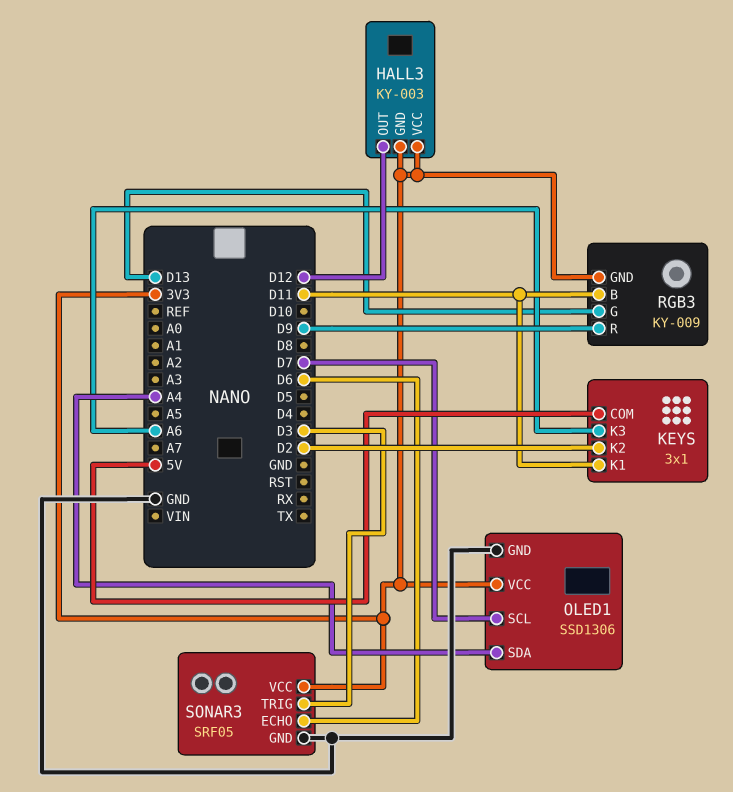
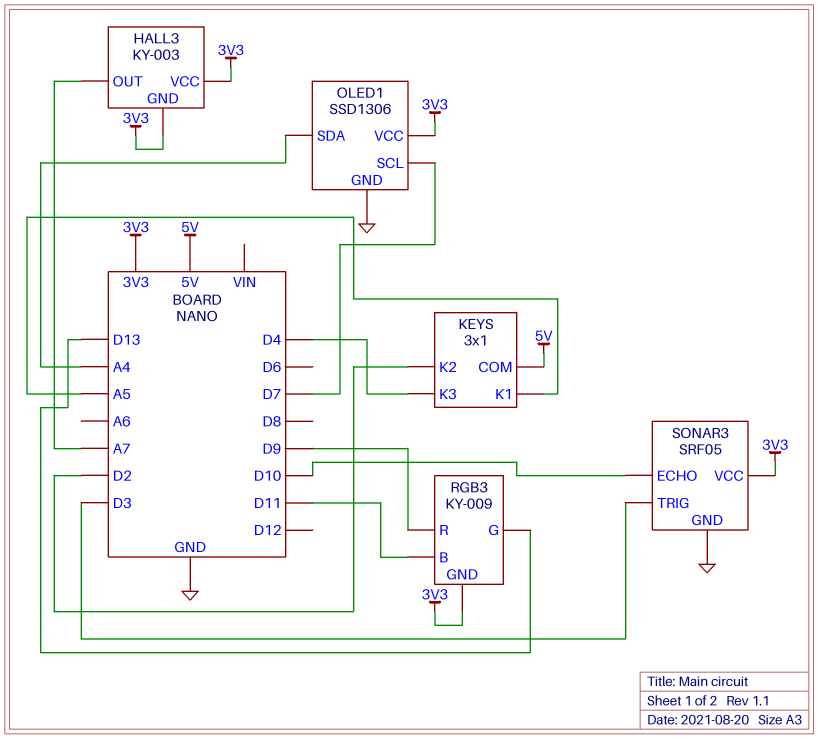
HALL3 pin OUT: D12 -> A7
KEYS pin K1: D11 -> A5
KEYS pin K3: A6 -> D4
SONAR3 pin ECHO: D6 -> D10

